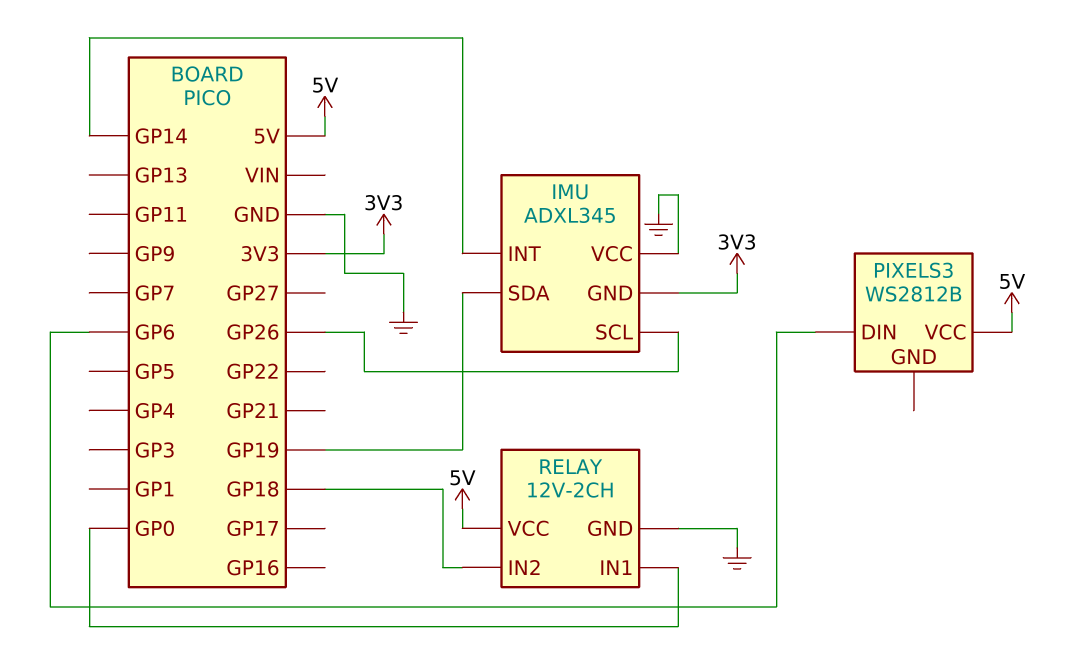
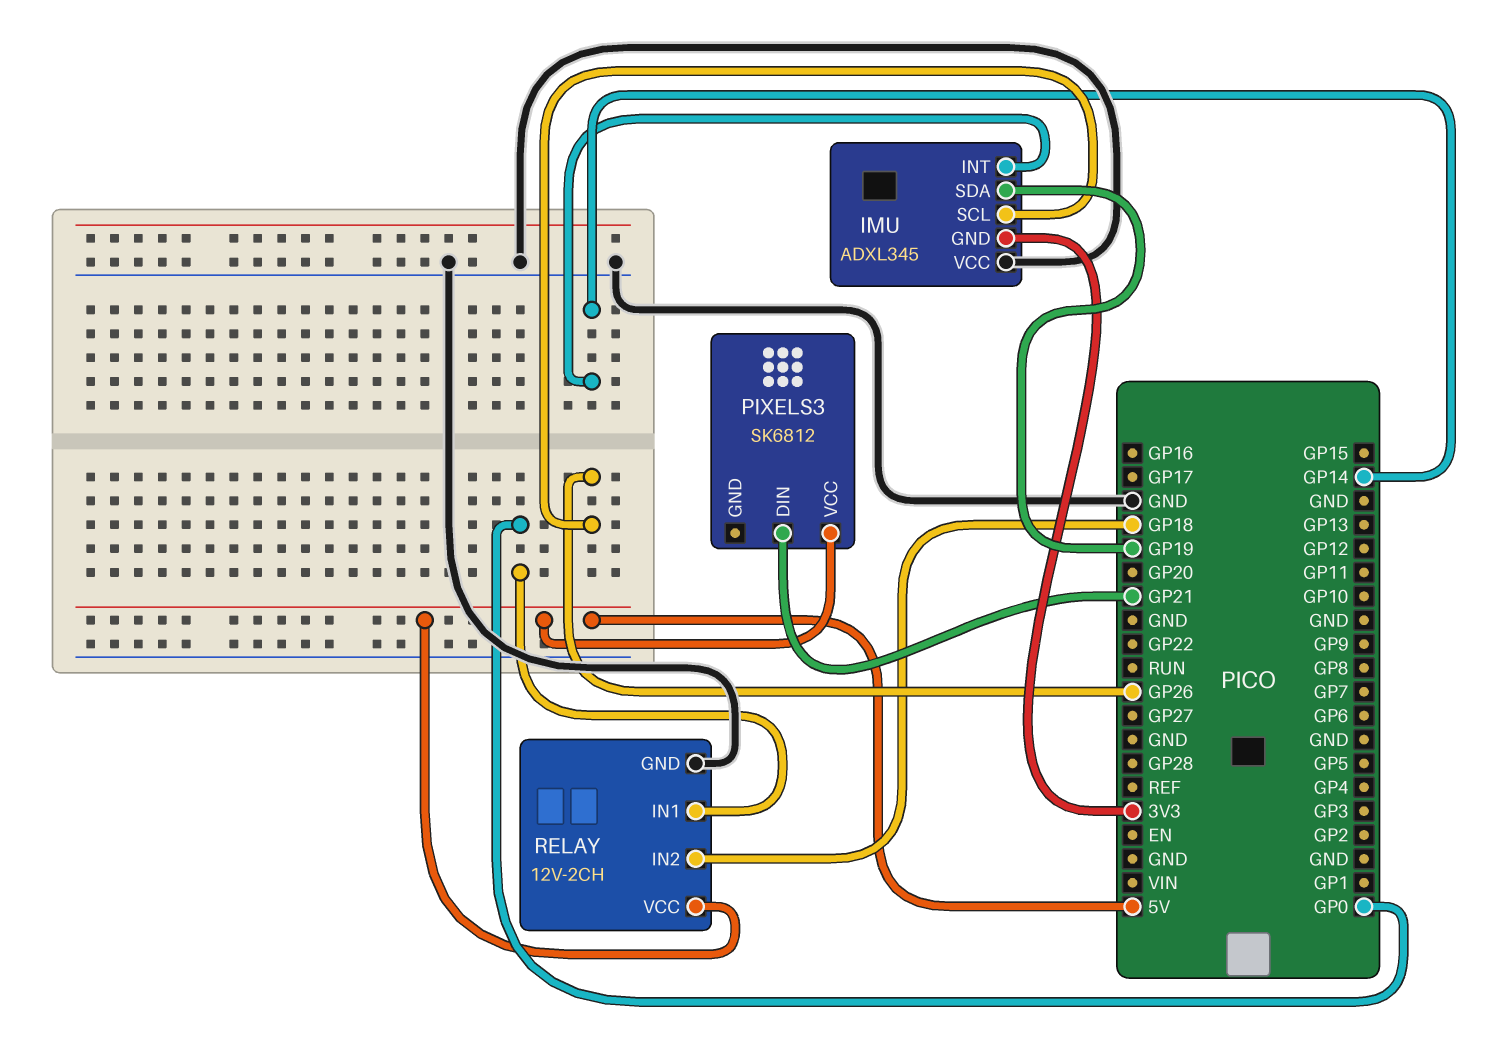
PIXELS3: WS2812B -> SK6812
PIXELS3 pin DIN: GP6 -> GP21

